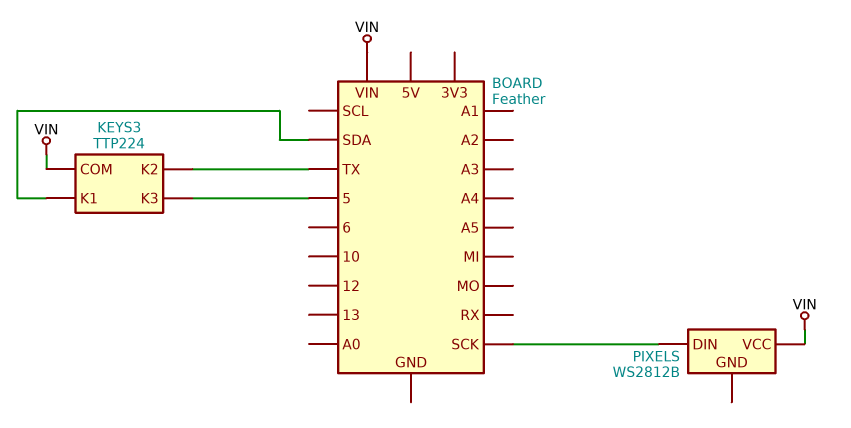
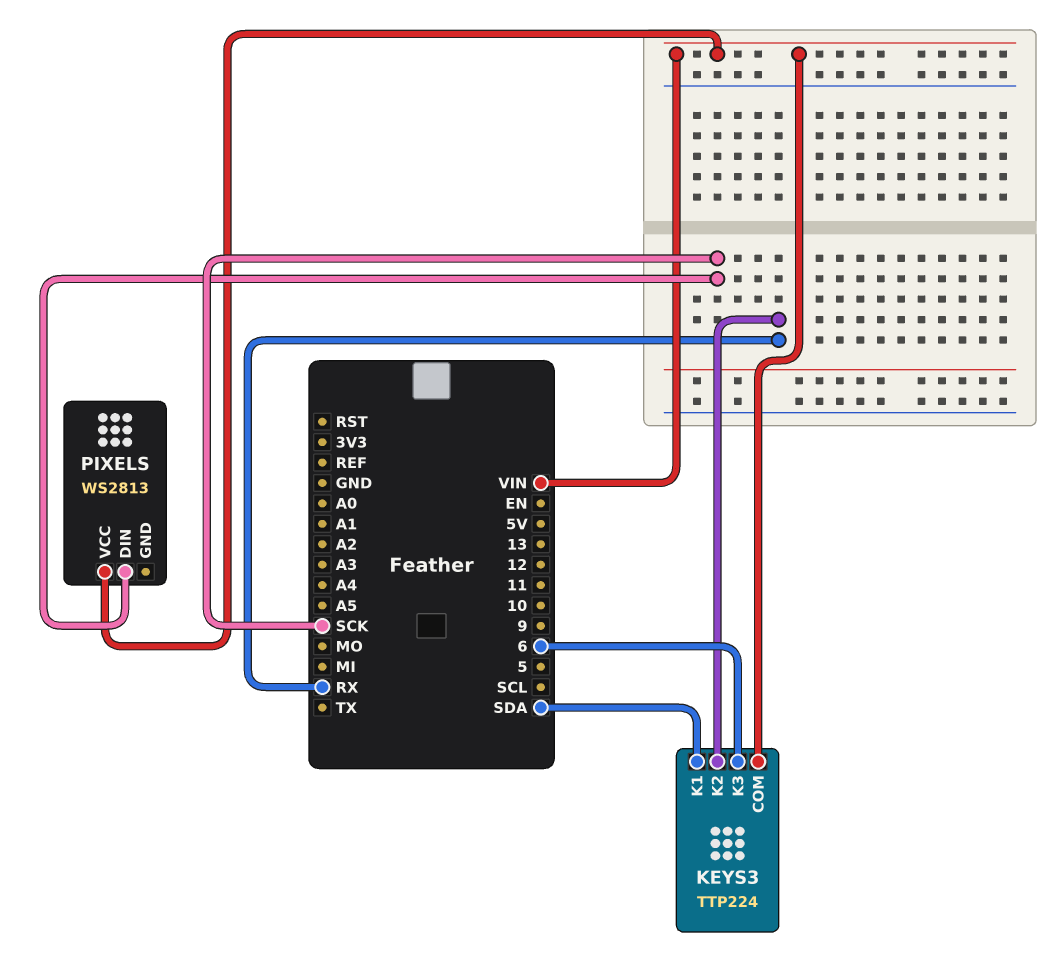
KEYS3 pin K2: TX -> RX
KEYS3 pin K3: 5 -> 6
PIXELS: WS2812B -> WS2813

